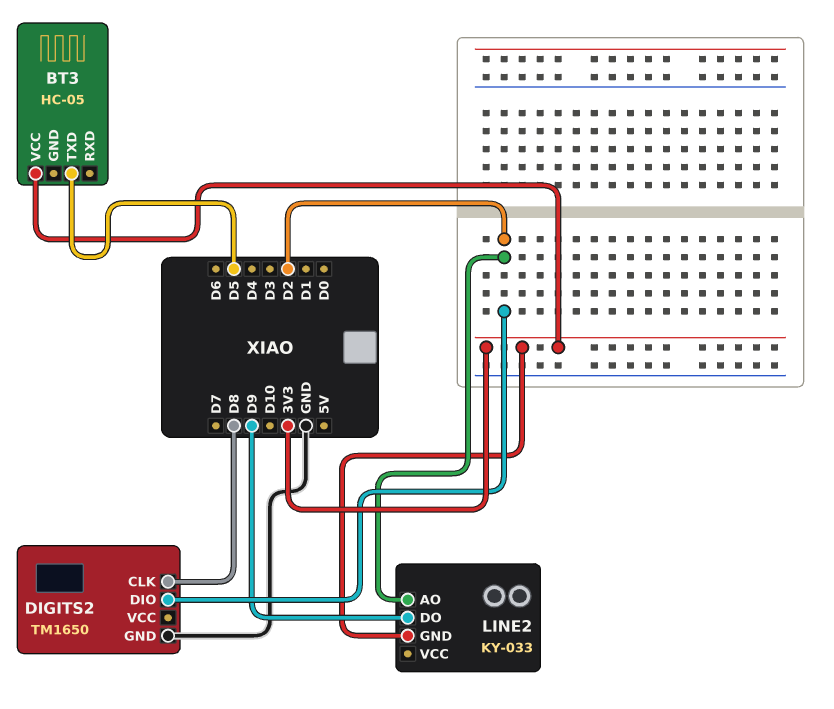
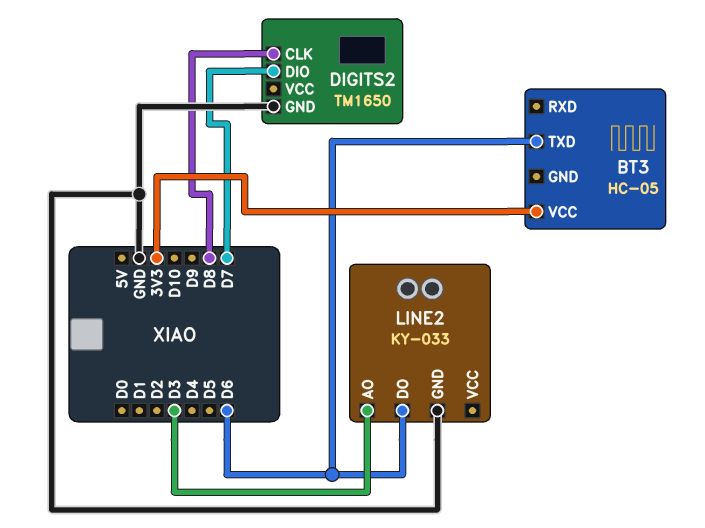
BT3 pin TXD: D5 -> D6
DIGITS2 pin DIO: D2 -> D7
LINE2 pin AO: D2 -> D3
LINE2 pin DO: D9 -> D6
LINE2 pin GND: 3V3 -> GND

